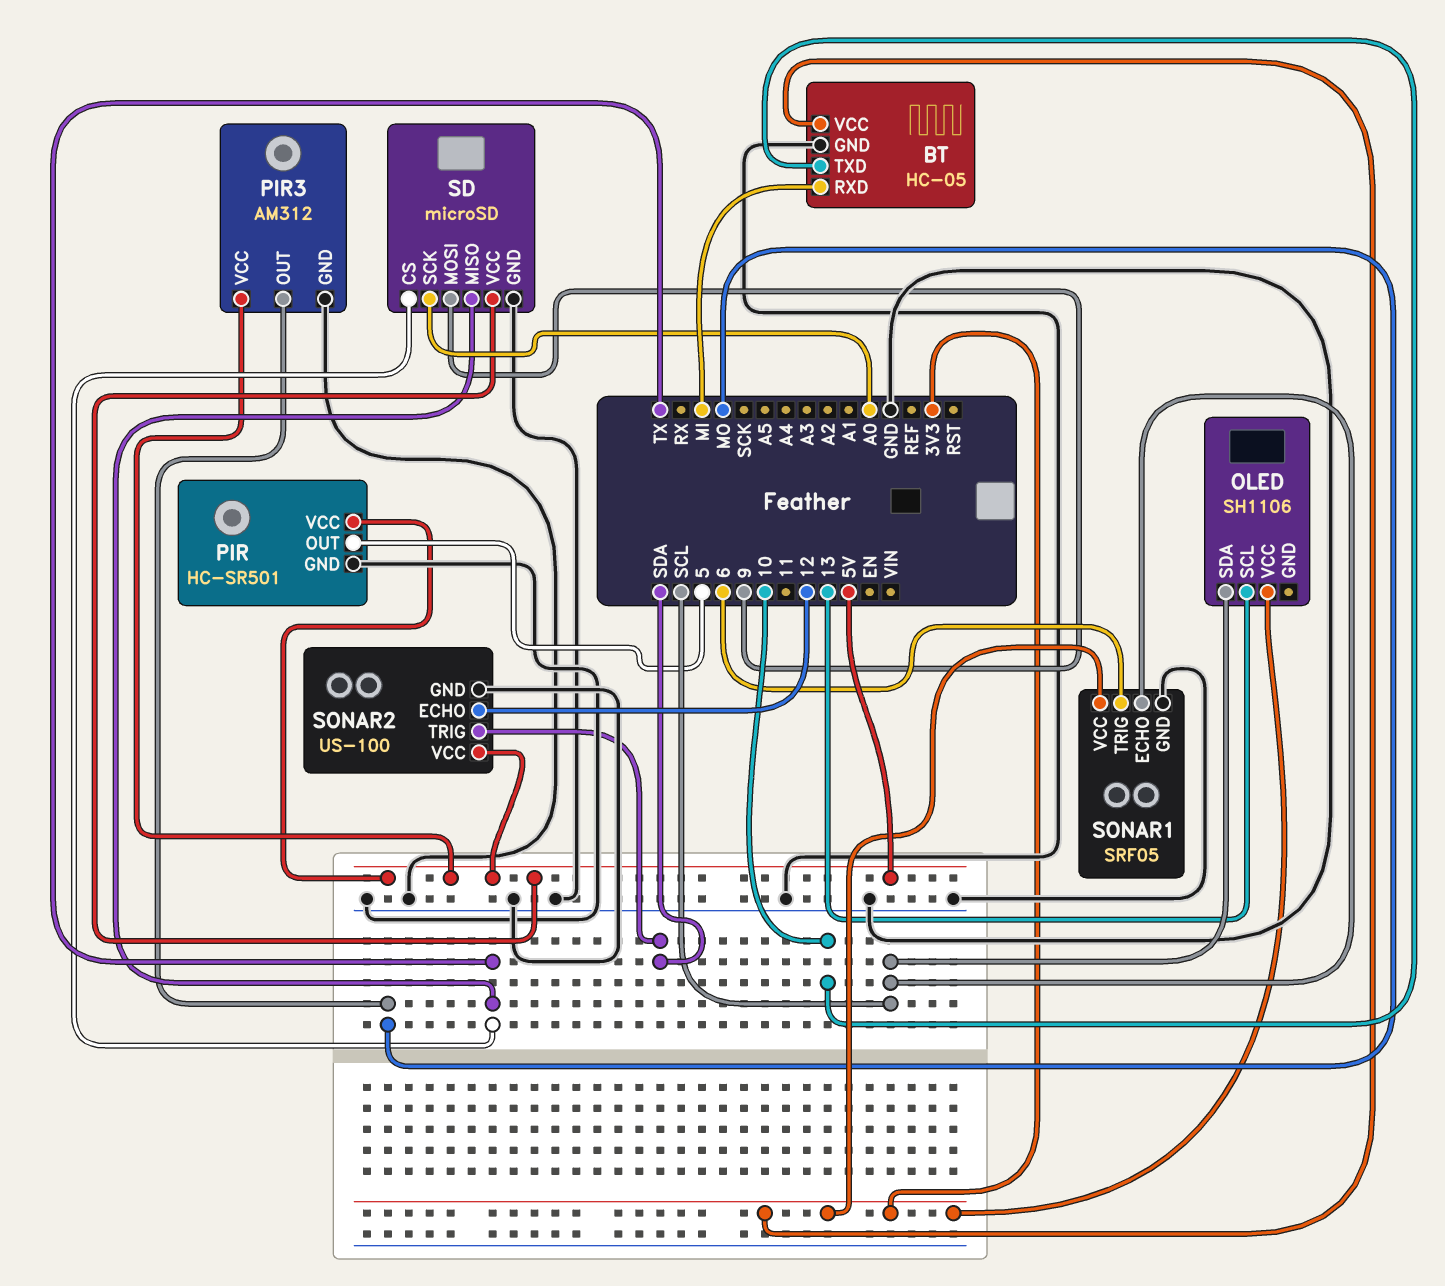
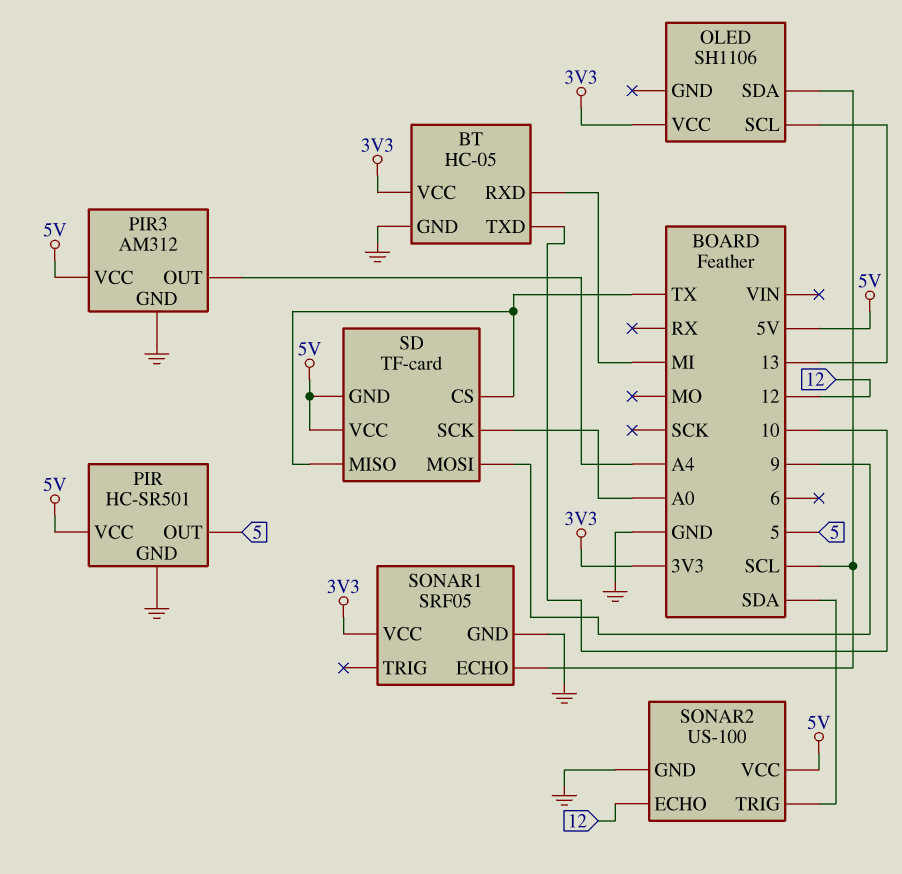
PIR3 pin OUT: MO -> A4
SD: microSD -> TF-card
SD pin GND: GND -> 5V
SONAR1 pin TRIG: 6 -> none

